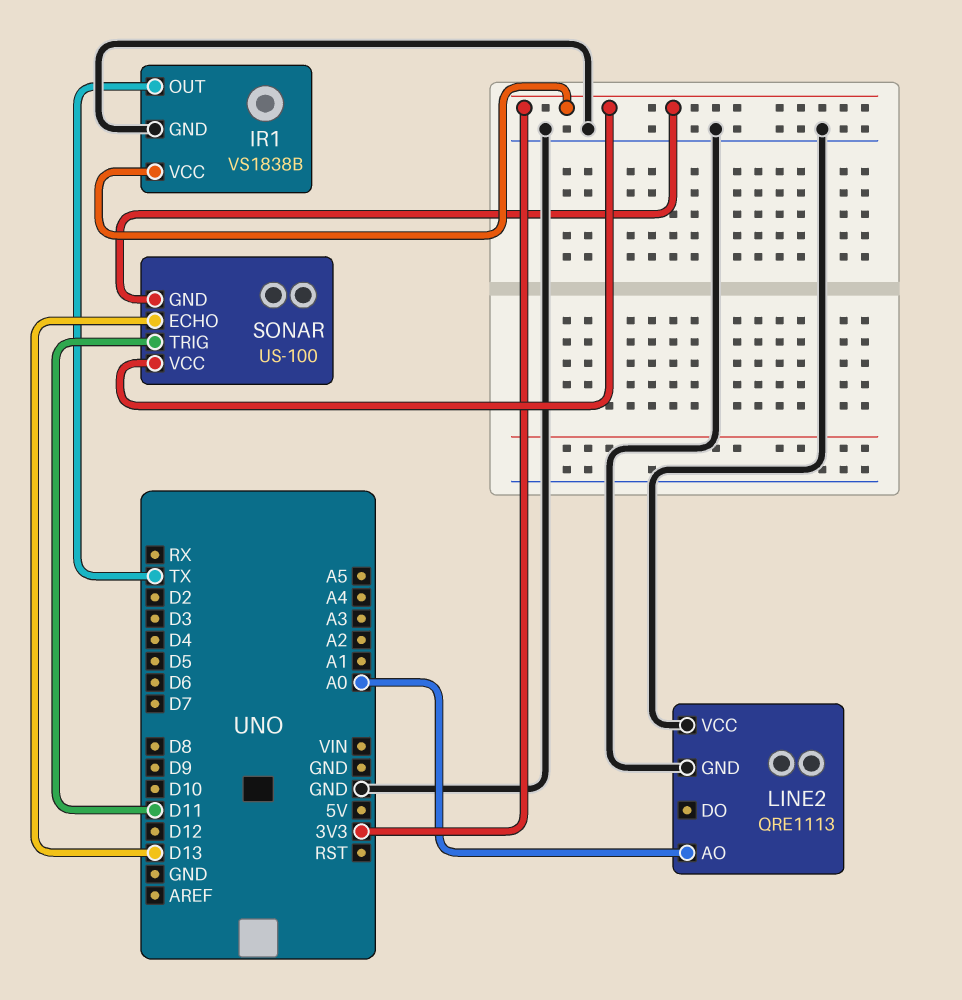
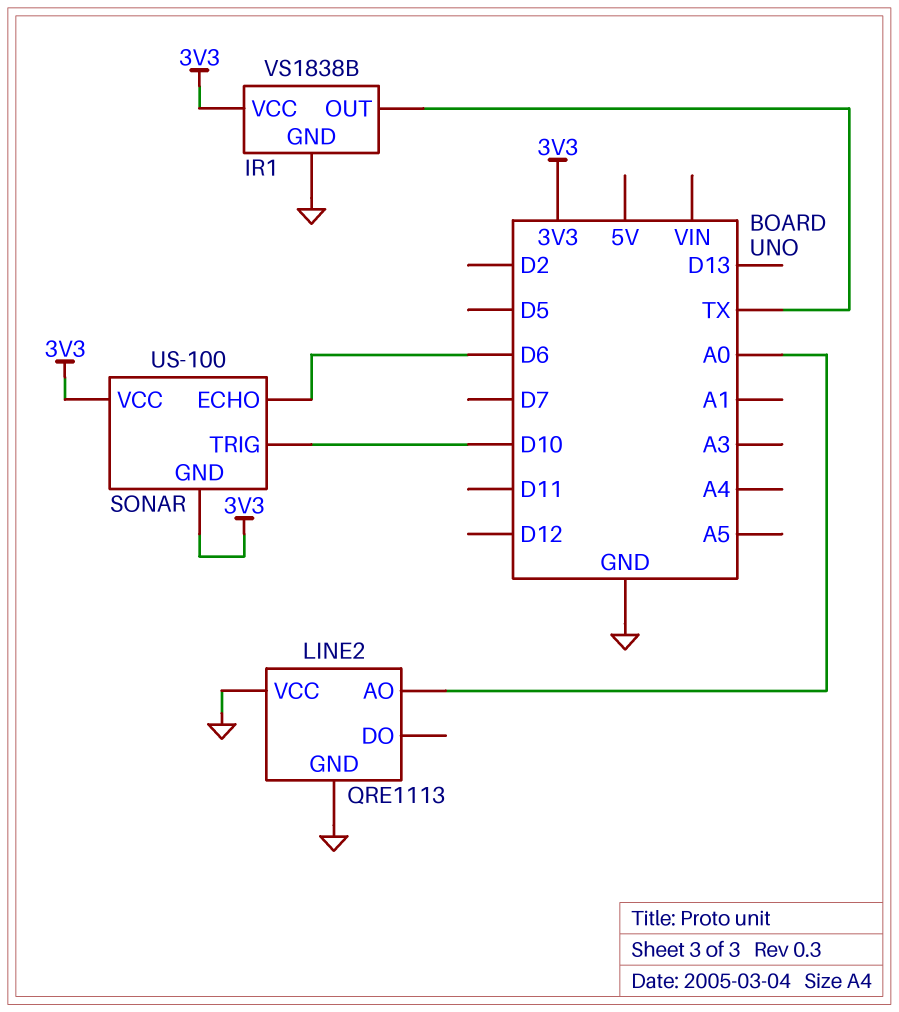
SONAR pin ECHO: D13 -> D6
SONAR pin TRIG: D11 -> D10

